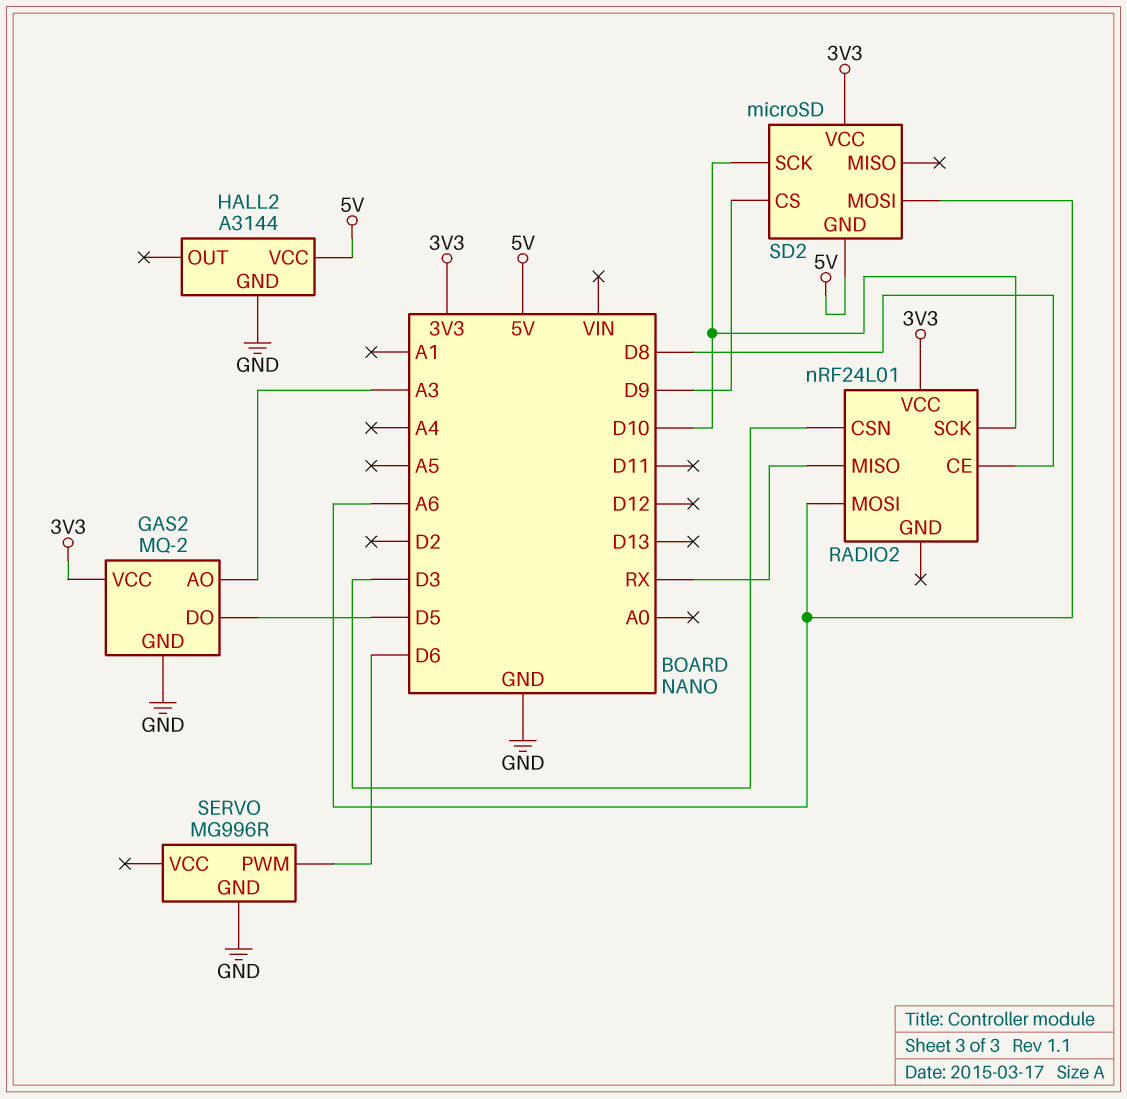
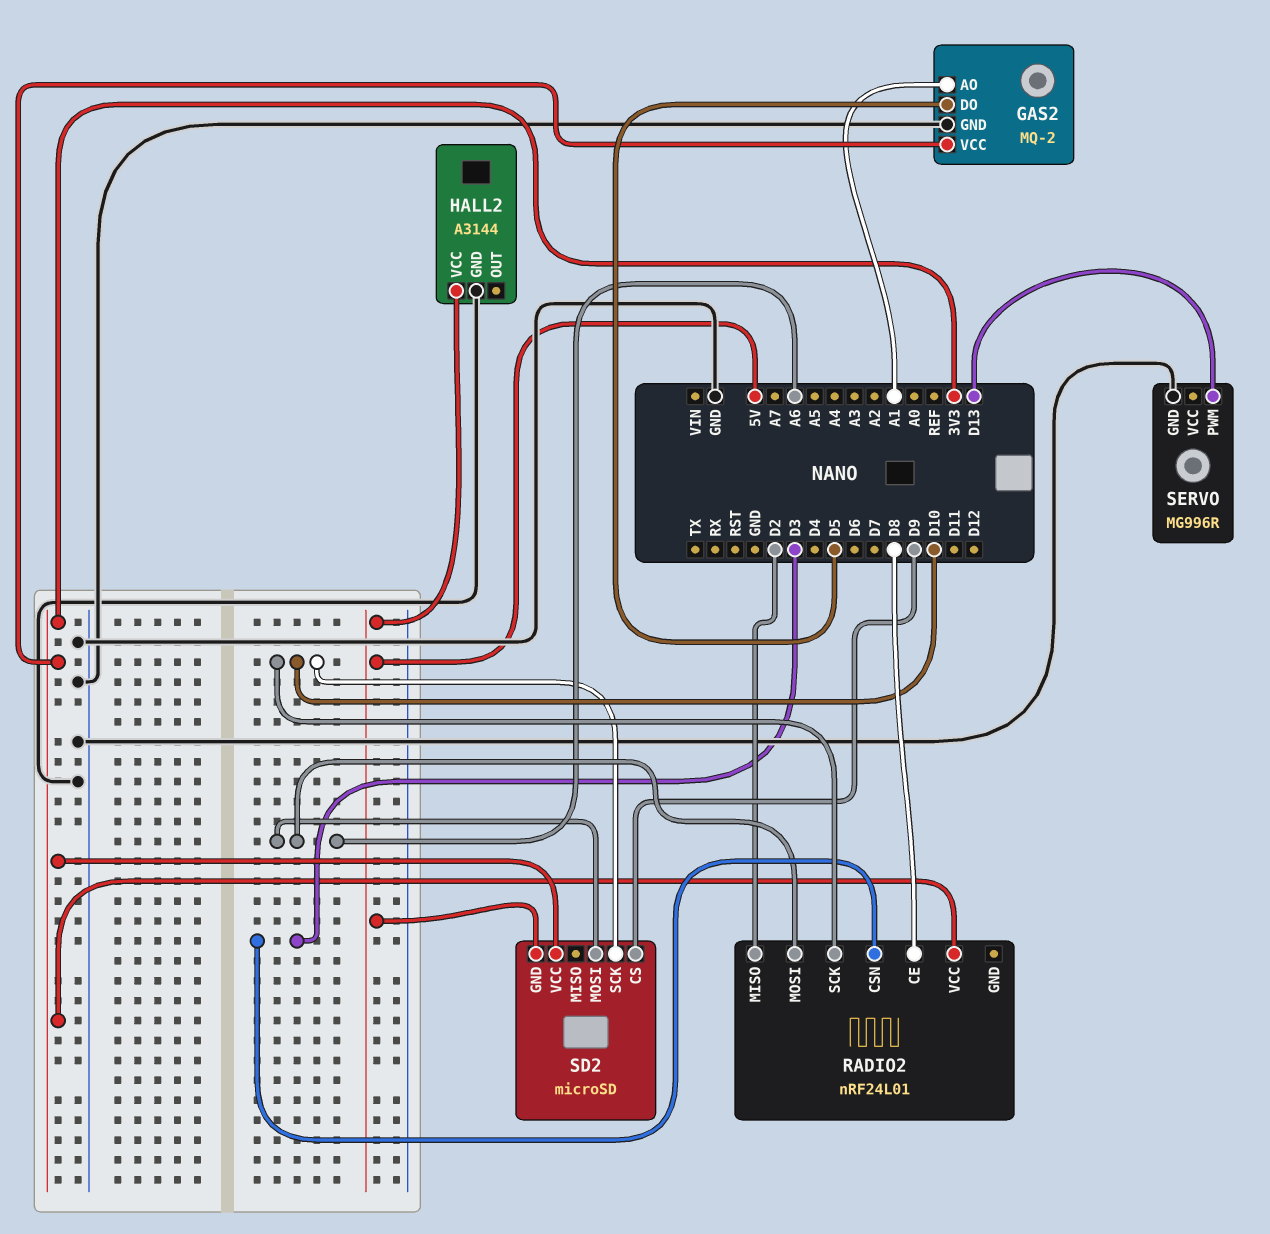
GAS2 pin AO: A3 -> A1
RADIO2 pin MISO: RX -> D2
SERVO pin PWM: D6 -> D13

